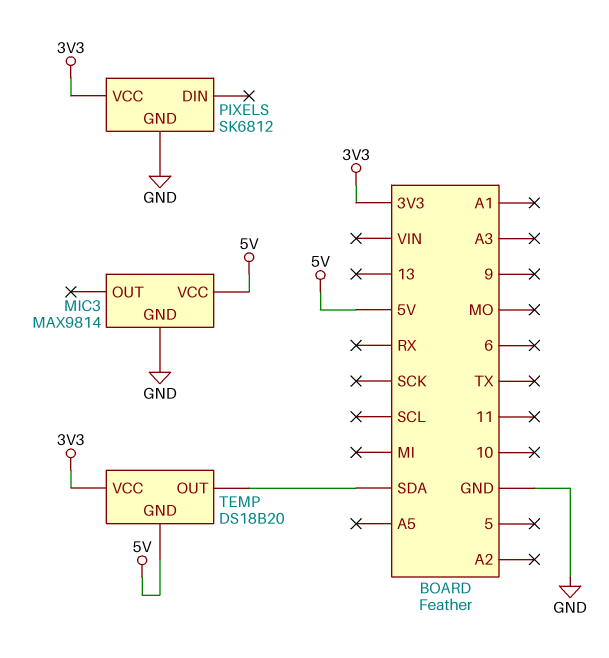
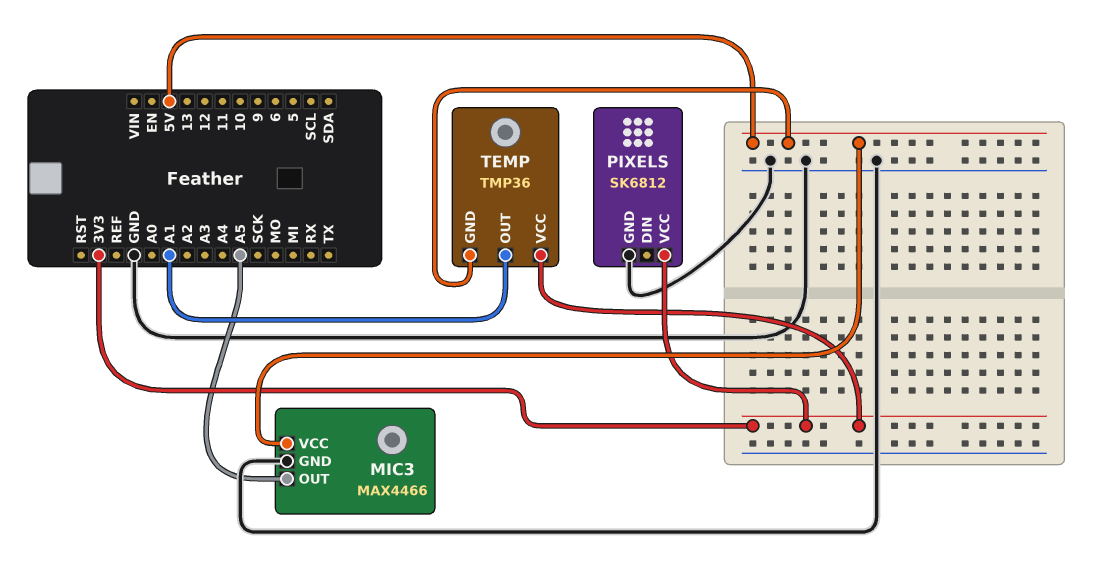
MIC3: MAX9814 -> MAX4466
MIC3 pin OUT: none -> A5
TEMP: DS18B20 -> TMP36
TEMP pin OUT: SDA -> A1

